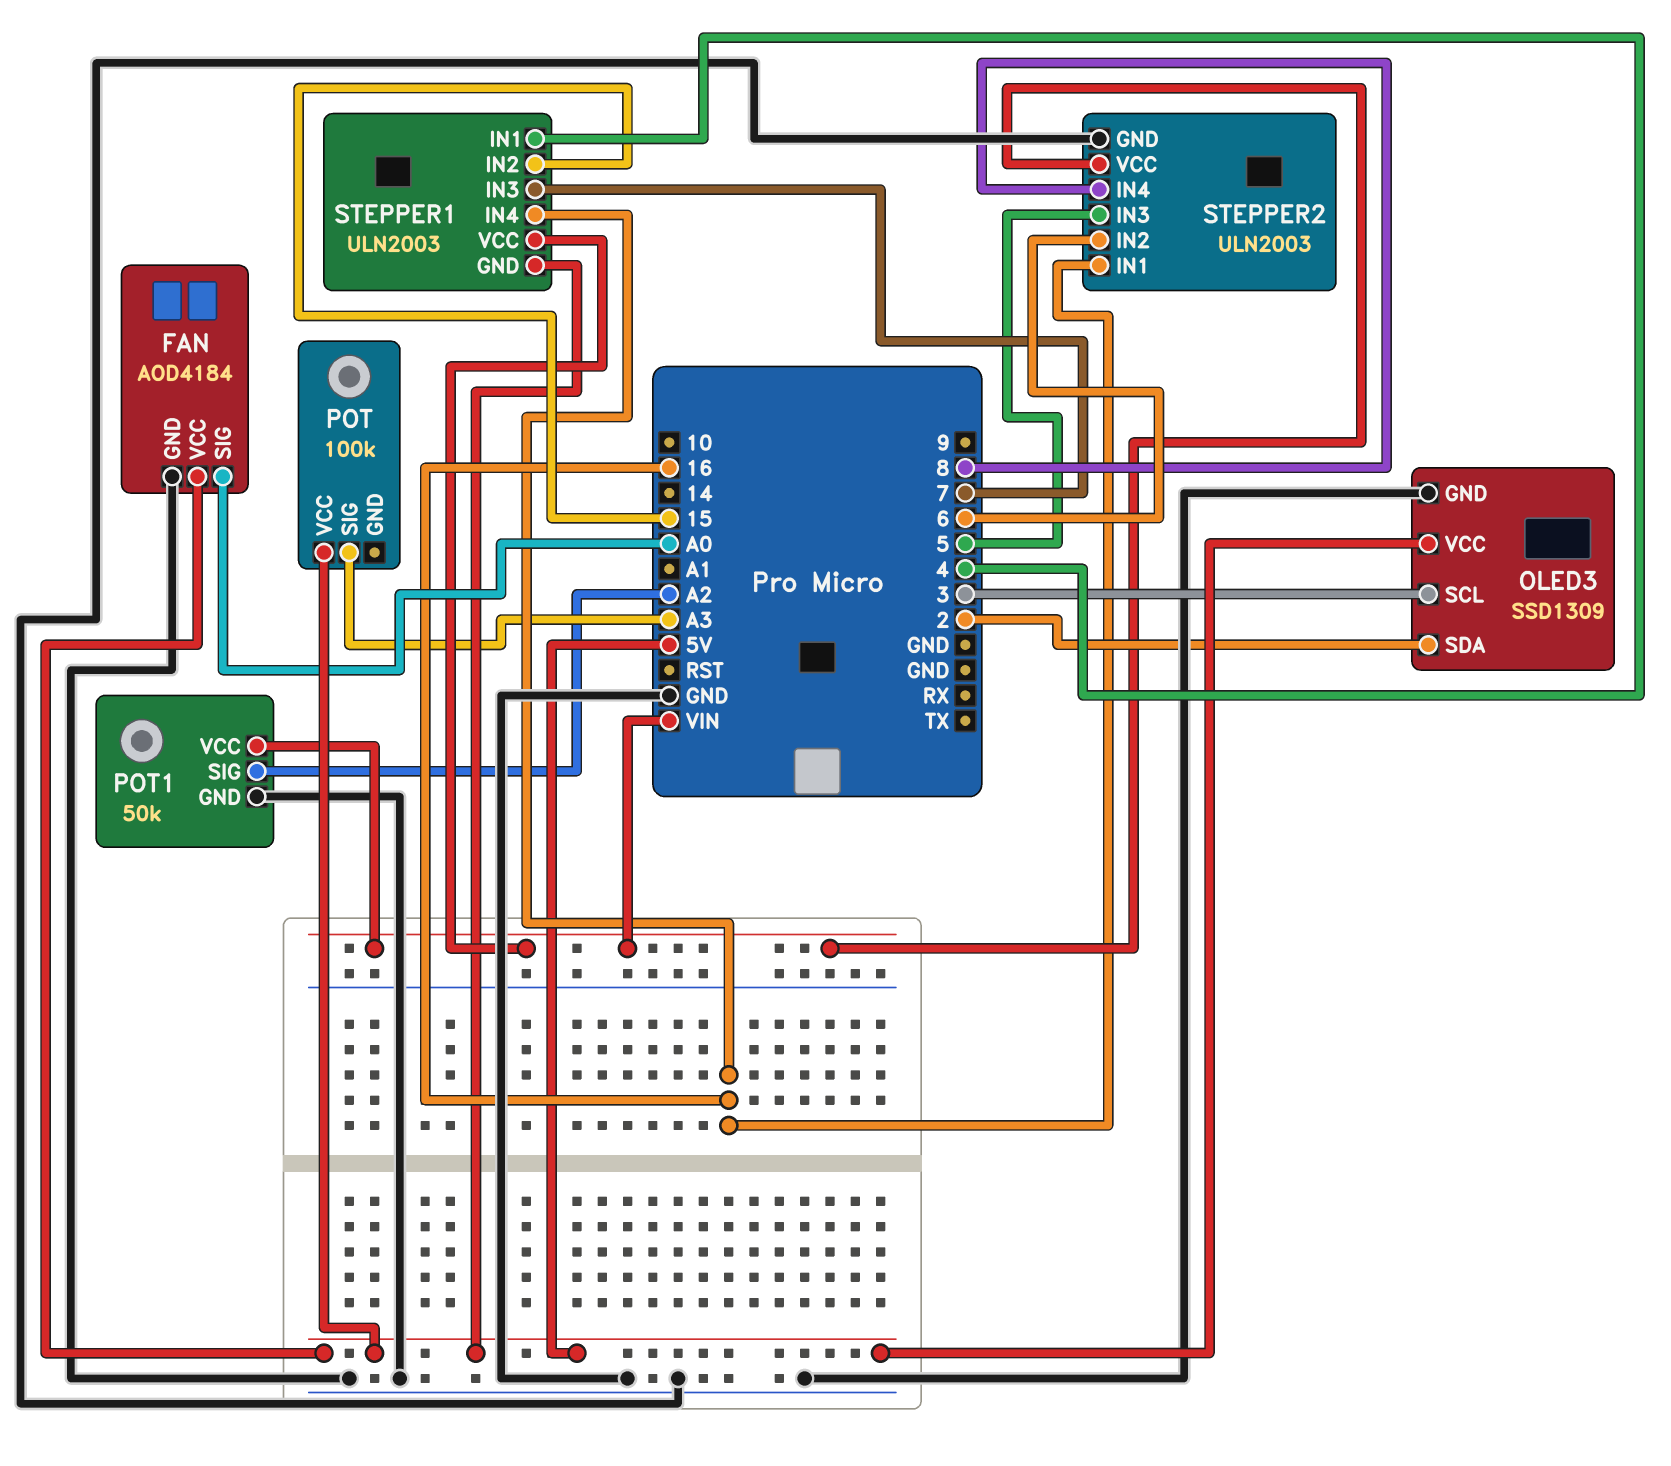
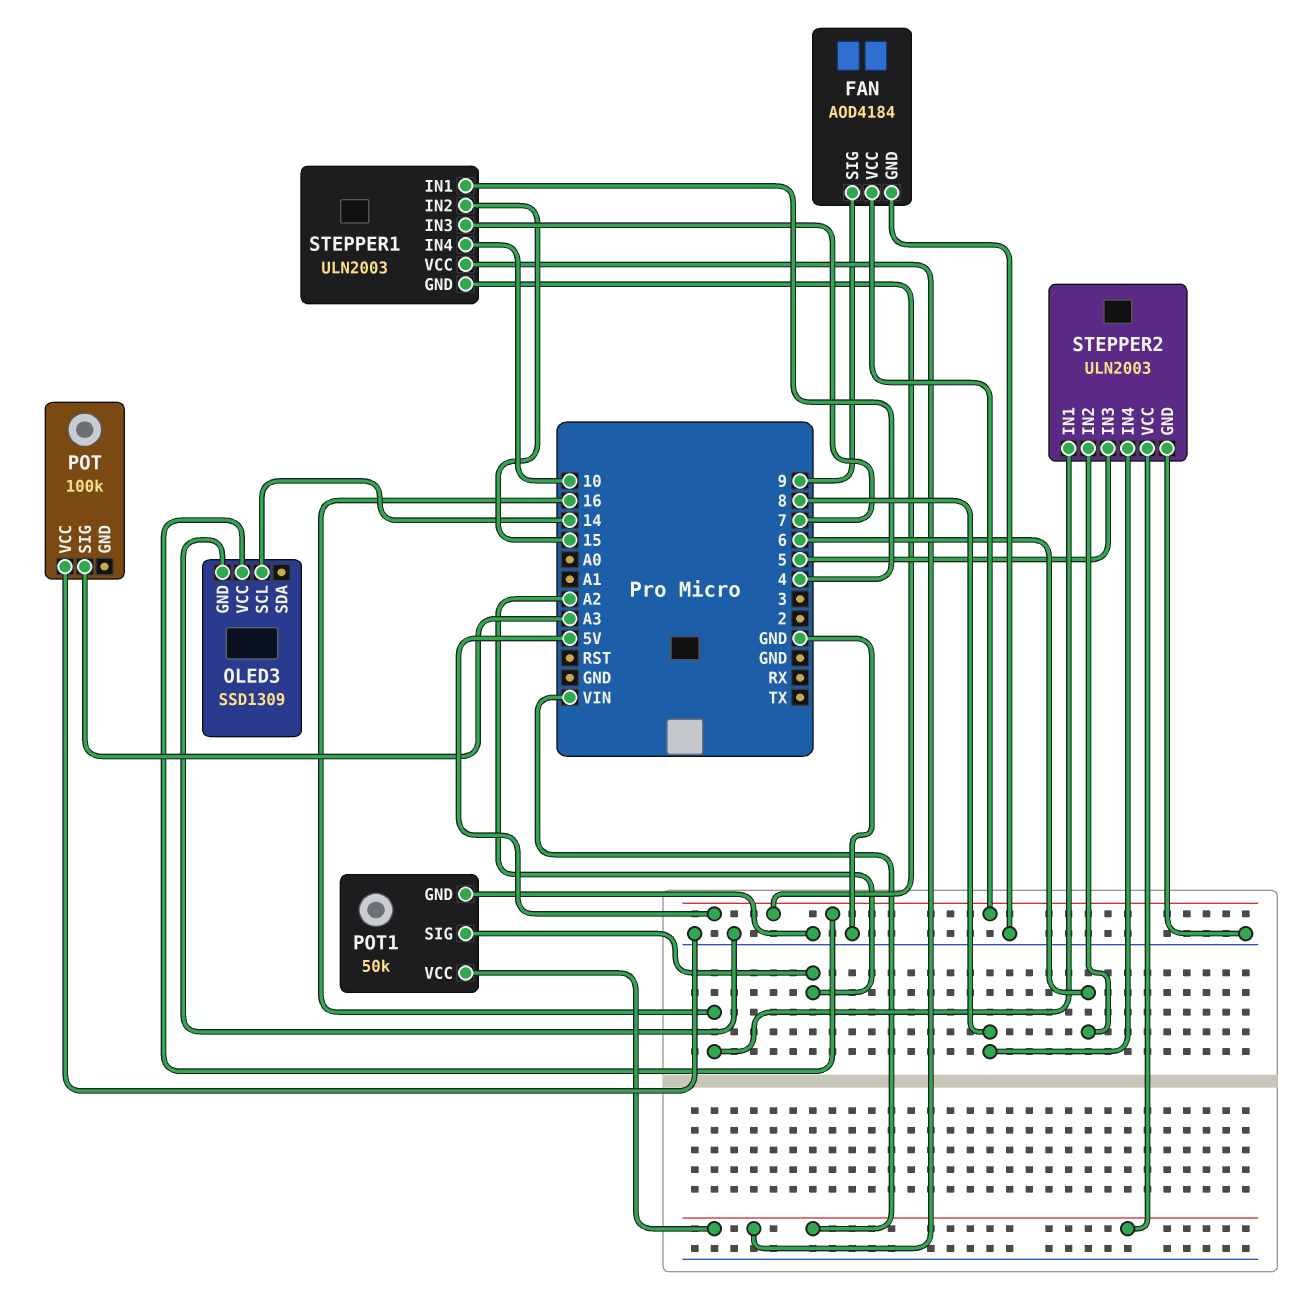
FAN pin SIG: A0 -> 9
OLED3 pin SCL: 3 -> 14
OLED3 pin SDA: 2 -> none
POT pin VCC: 5V -> GND
STEPPER1 pin IN4: 16 -> 10

